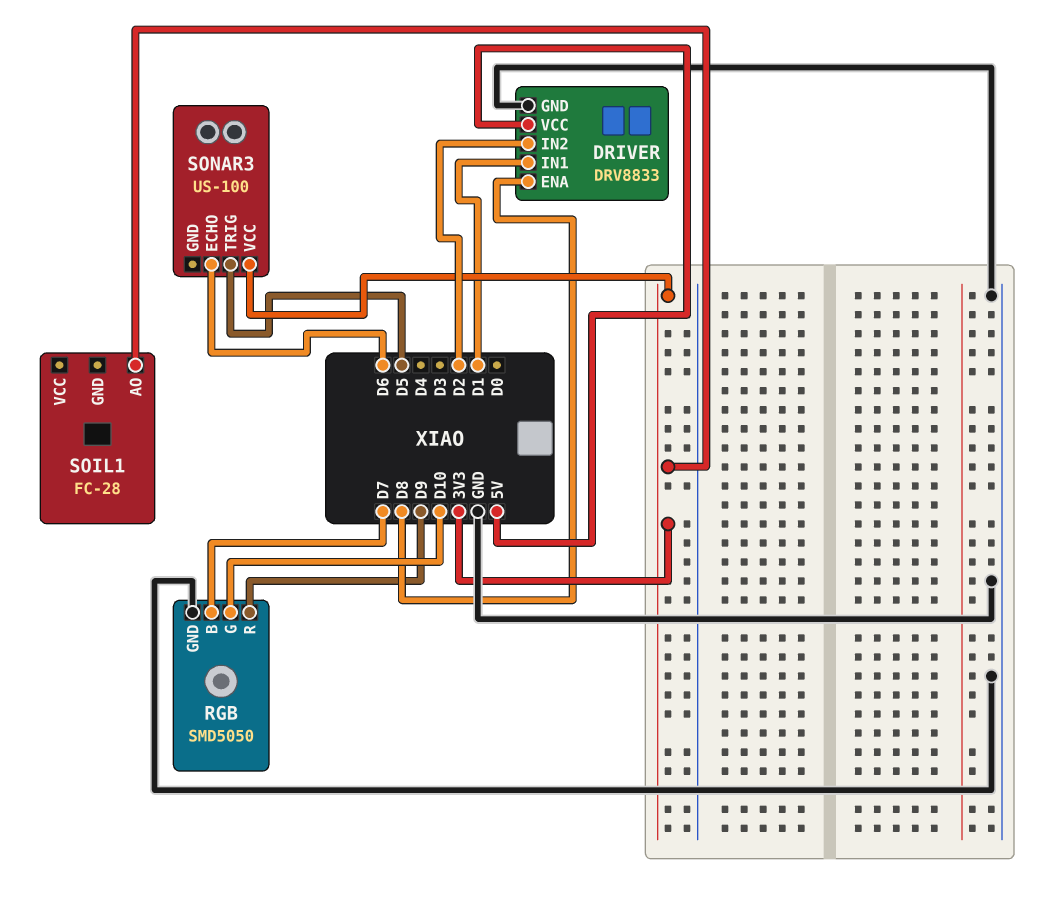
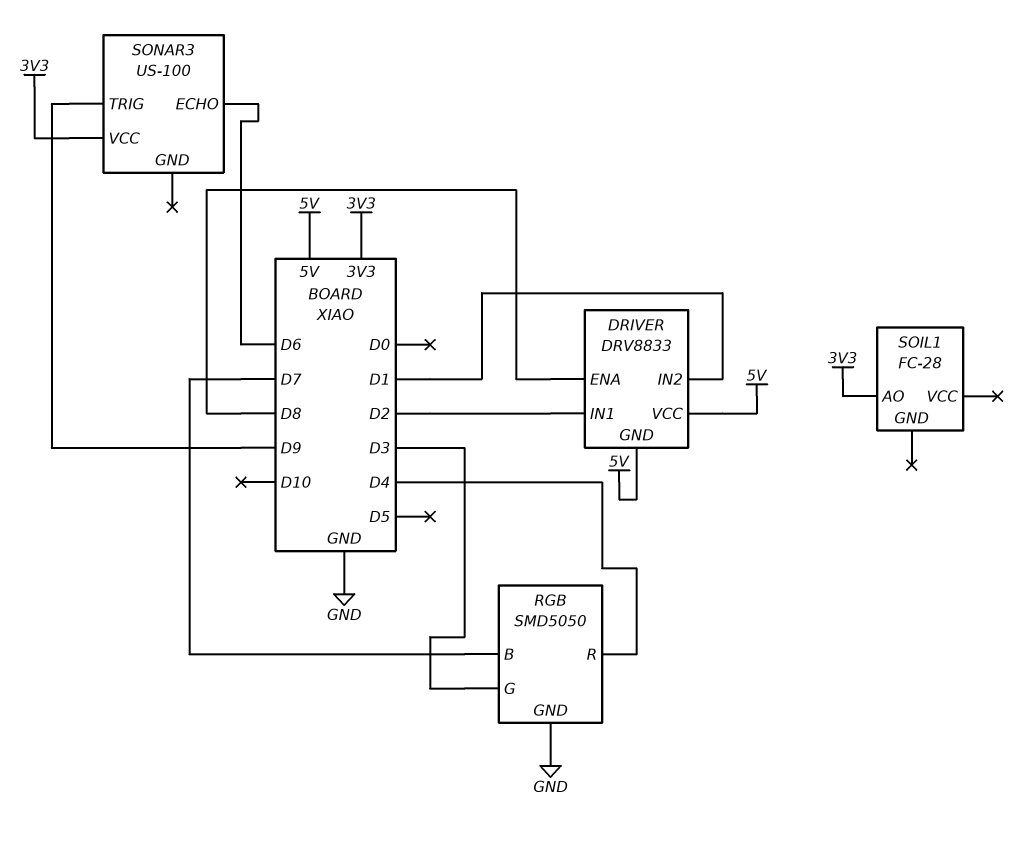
DRIVER pin GND: GND -> 5V
DRIVER pin IN1: D1 -> D2
DRIVER pin IN2: D2 -> D1
RGB pin G: D10 -> D3
RGB pin R: D9 -> D4
SONAR3 pin TRIG: D5 -> D9

